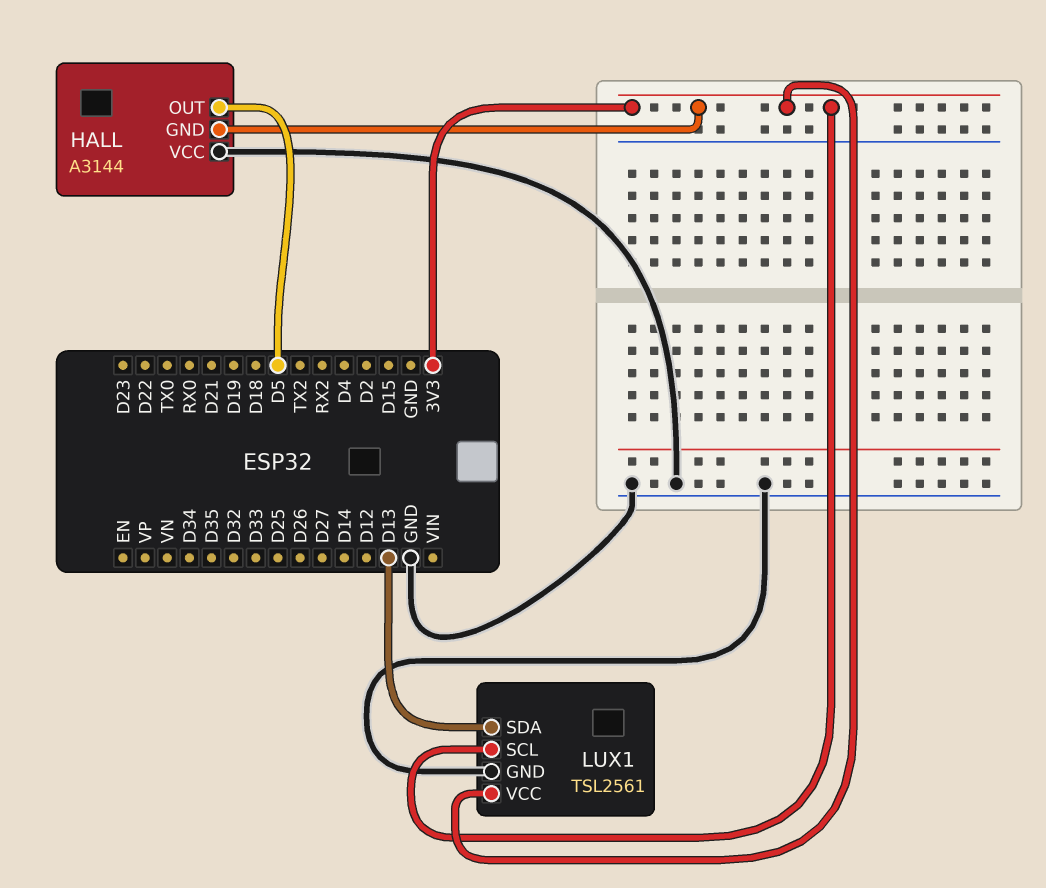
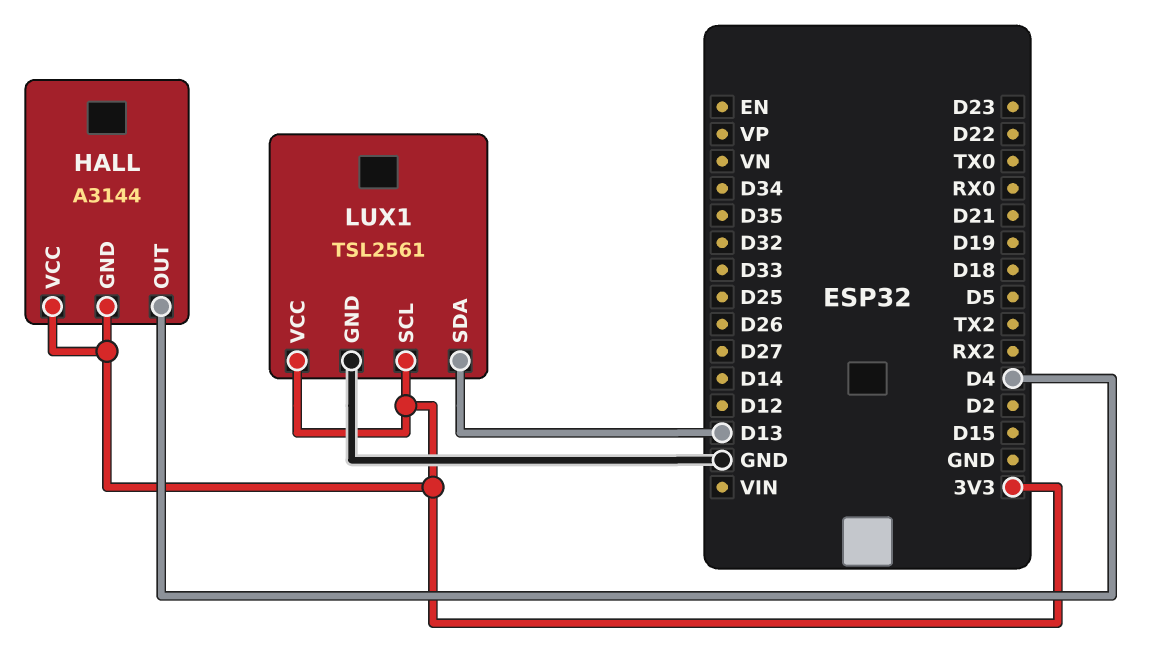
HALL pin OUT: D5 -> D4
HALL pin VCC: GND -> 3V3

